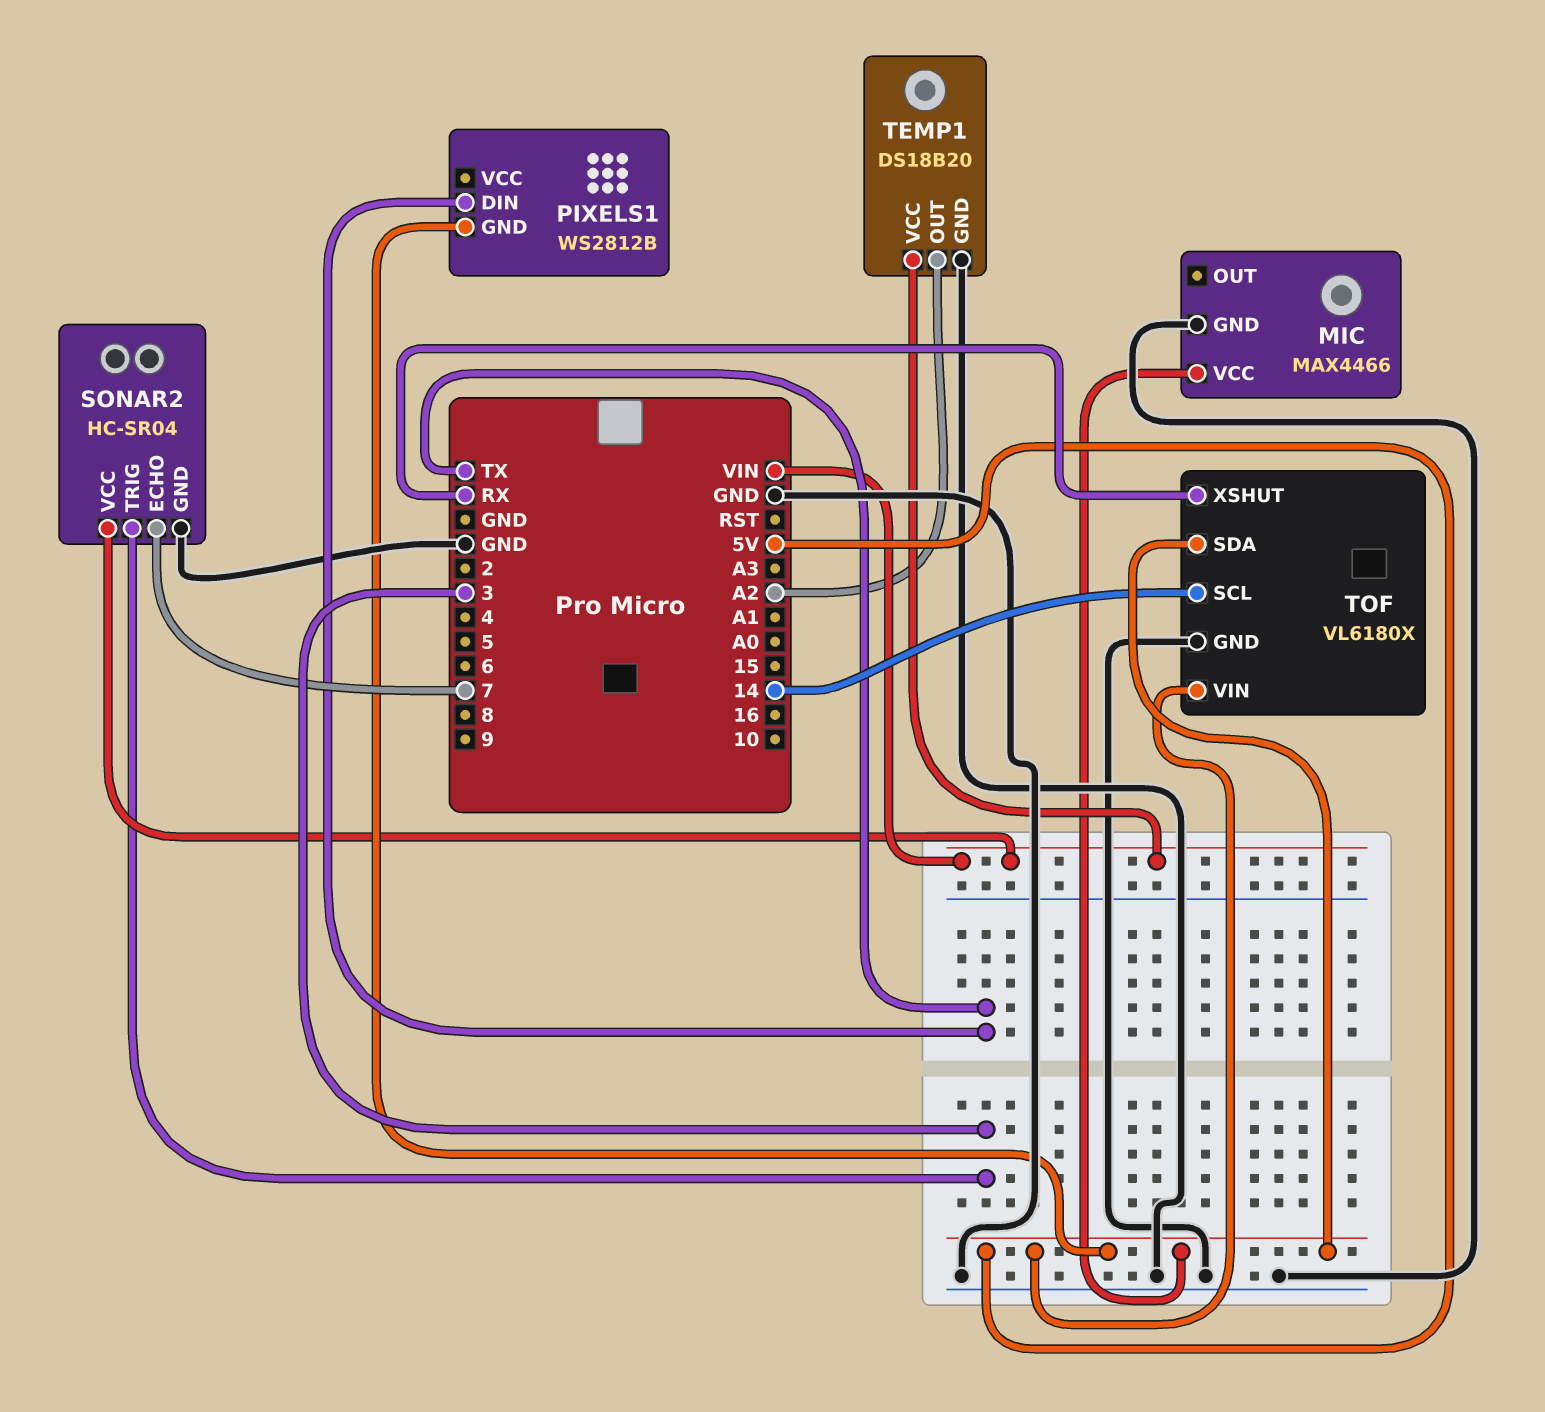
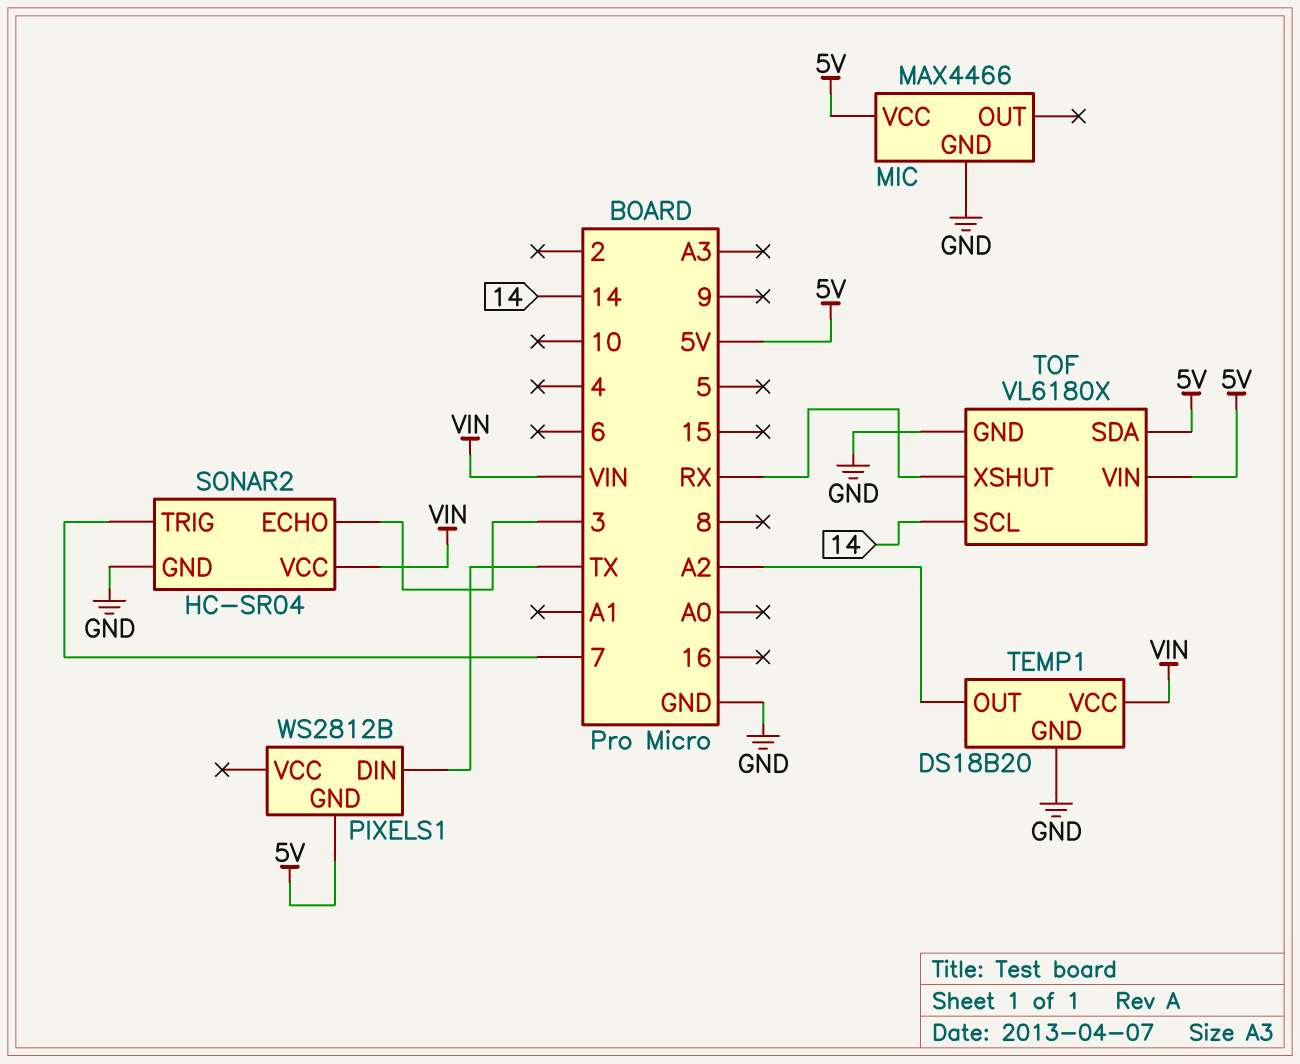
SONAR2 pin ECHO: 7 -> 3
SONAR2 pin TRIG: 3 -> 7

